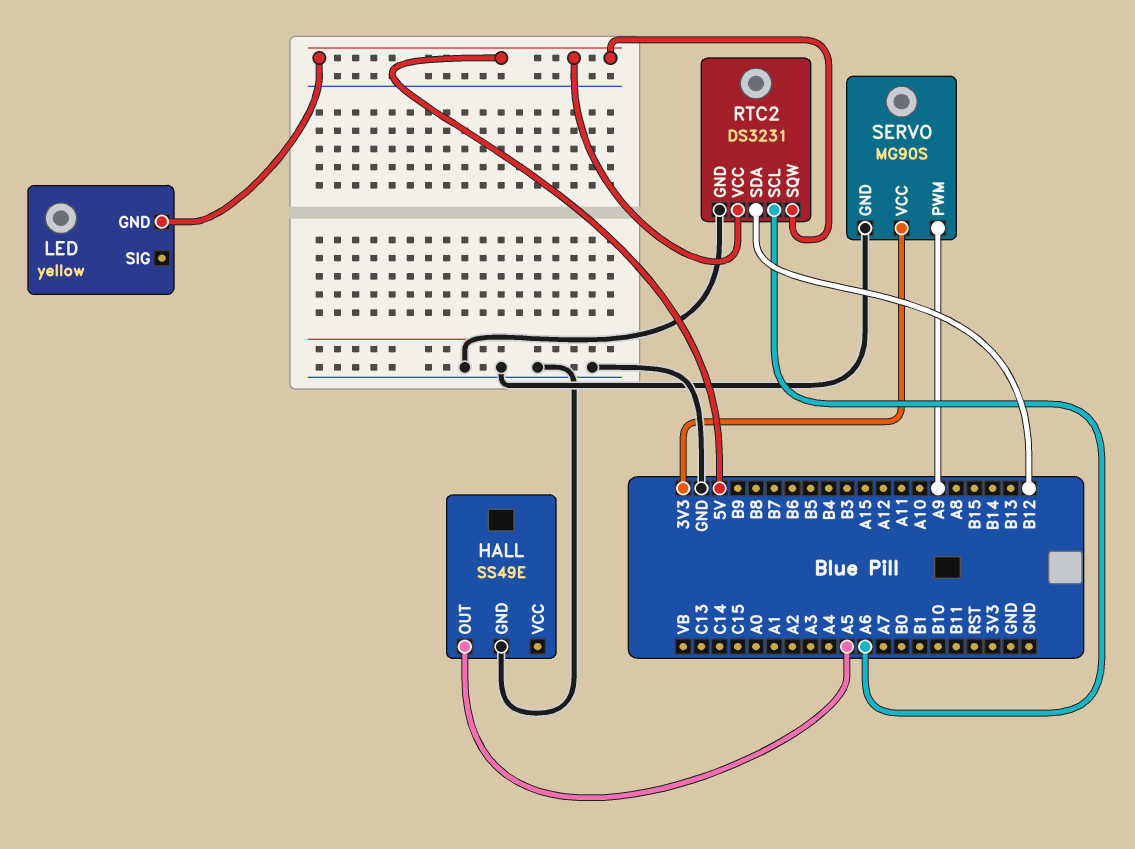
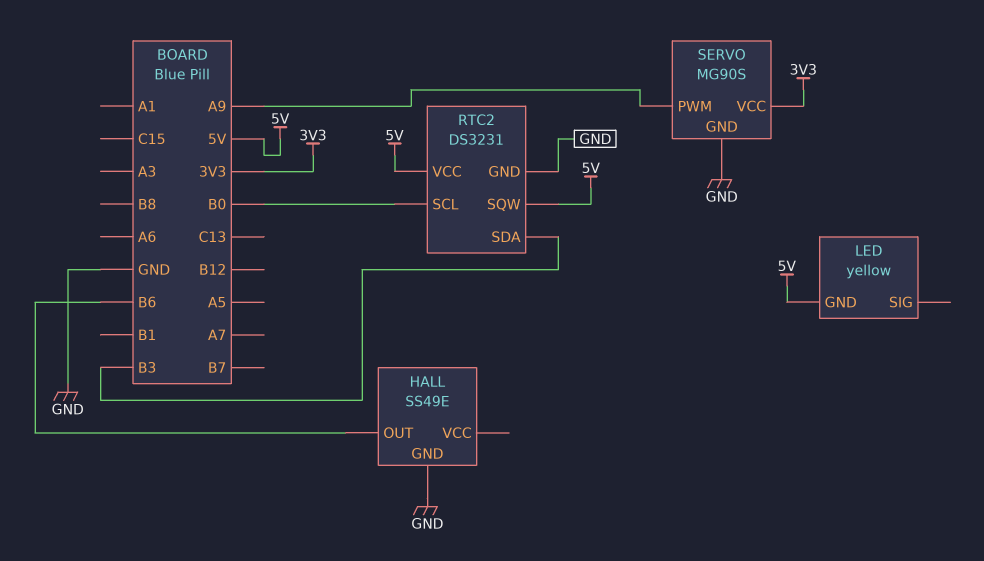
HALL pin OUT: A5 -> B6
RTC2 pin SCL: A6 -> B0
RTC2 pin SDA: B12 -> B3

